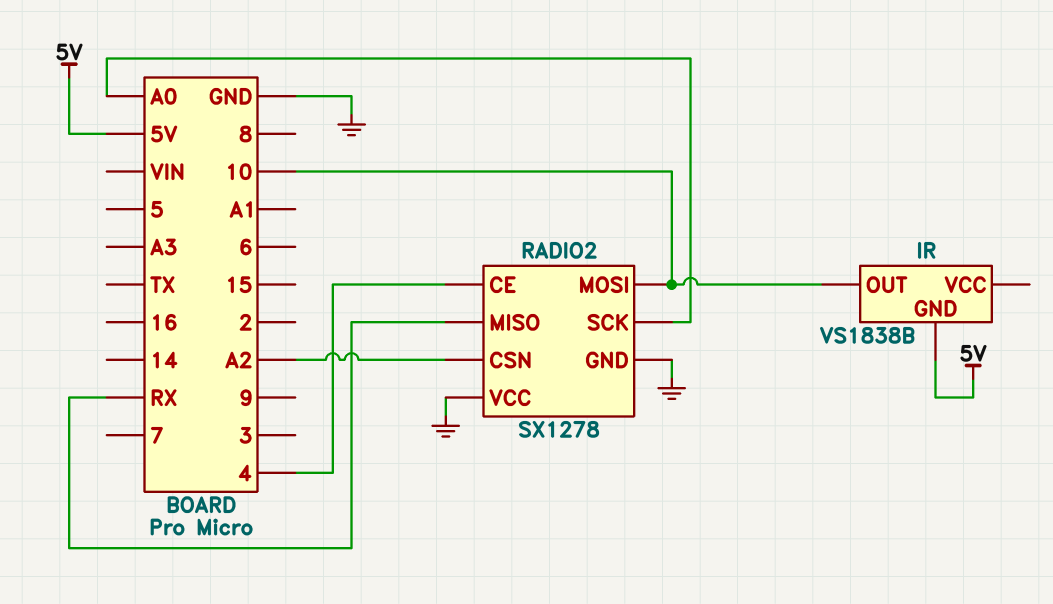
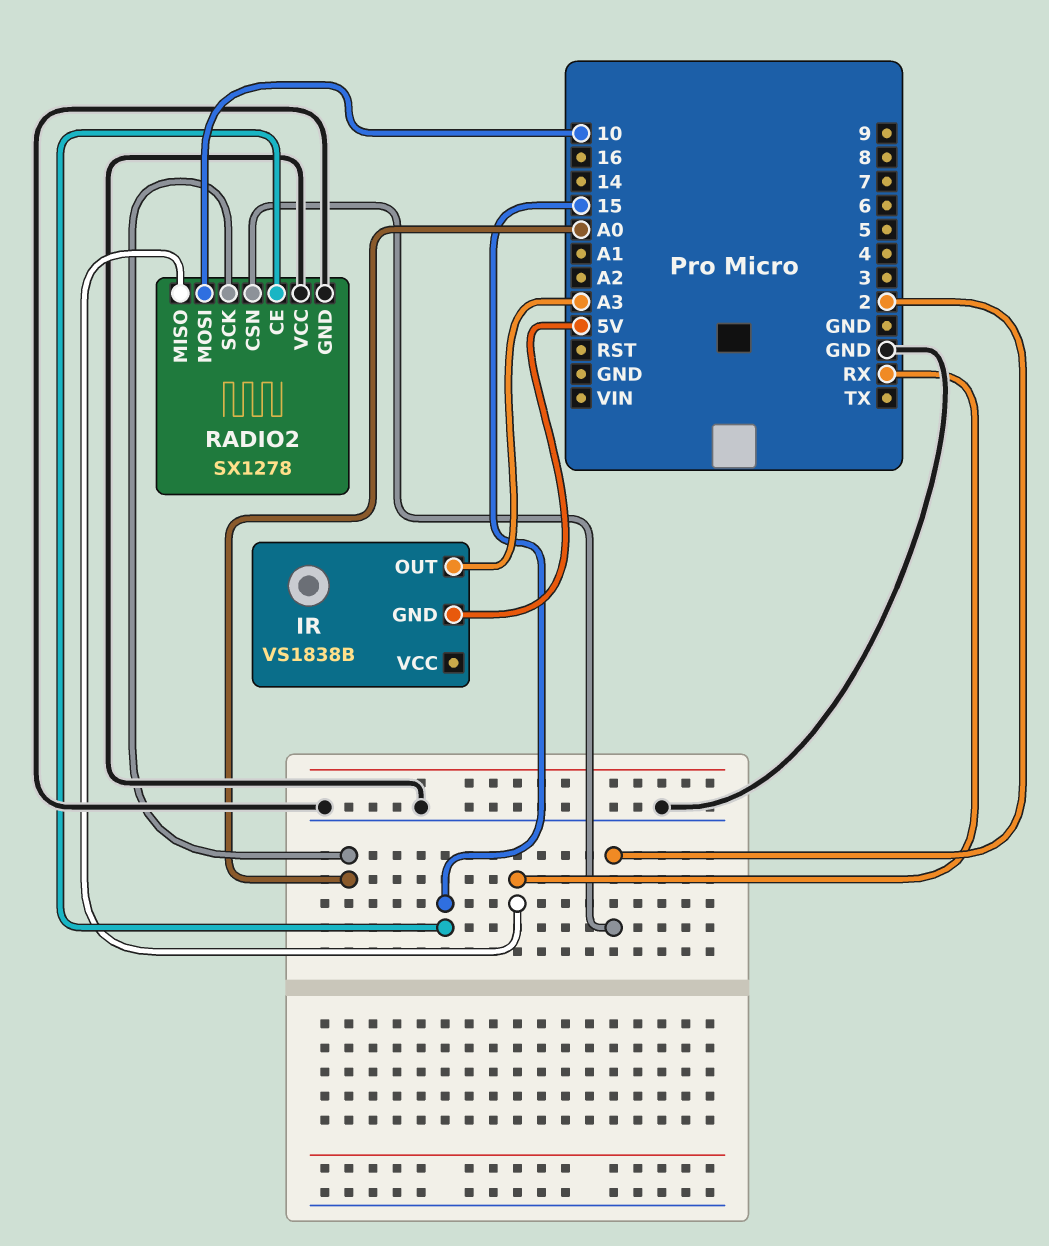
IR pin OUT: 10 -> A3
RADIO2 pin CE: 4 -> 15
RADIO2 pin CSN: A2 -> 2

